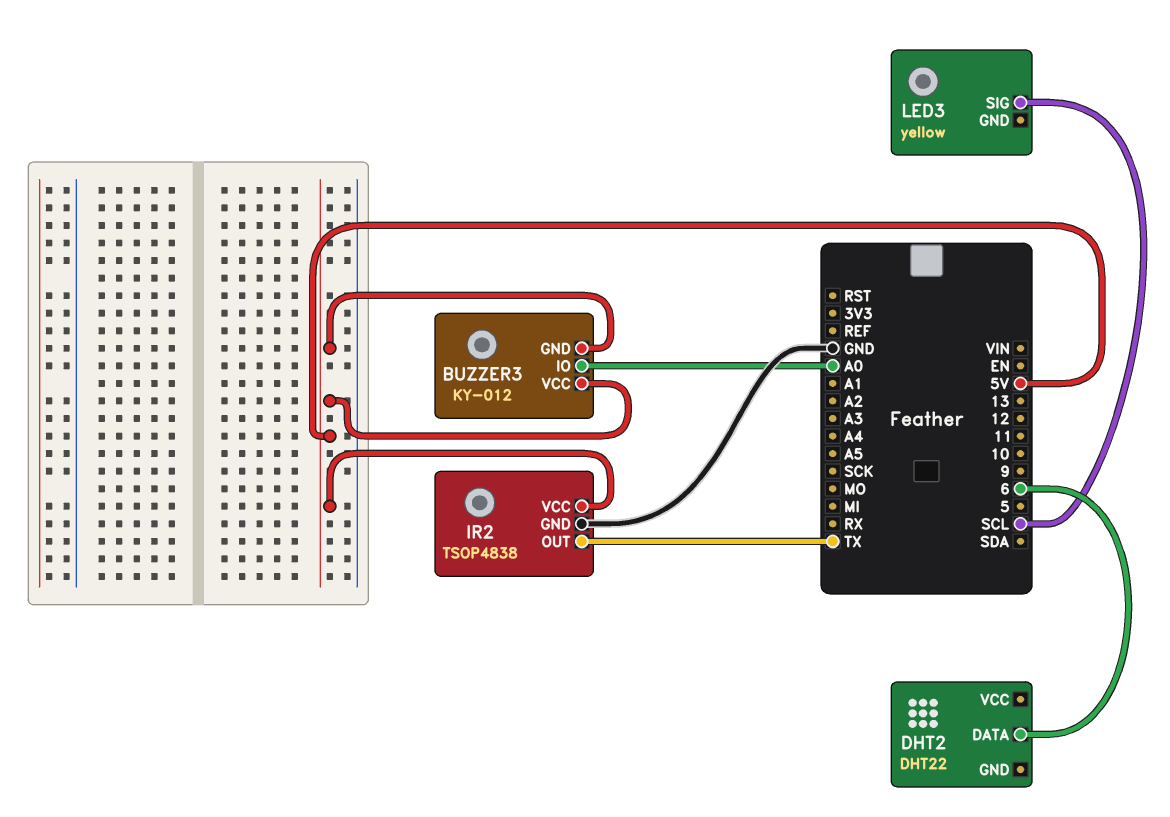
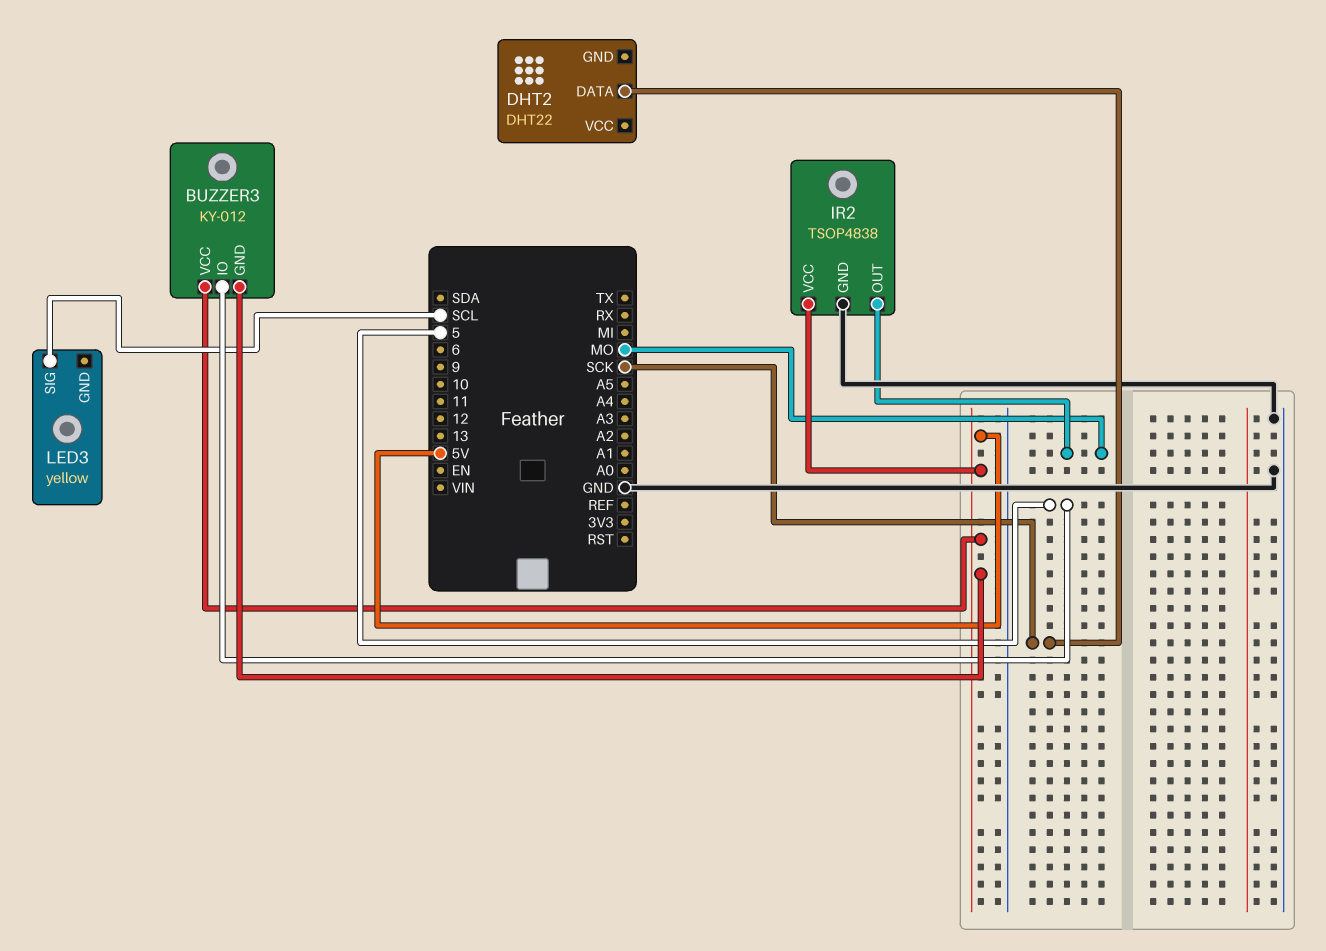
BUZZER3 pin IO: A0 -> 5
DHT2 pin DATA: 6 -> SCK
IR2 pin OUT: TX -> MO

